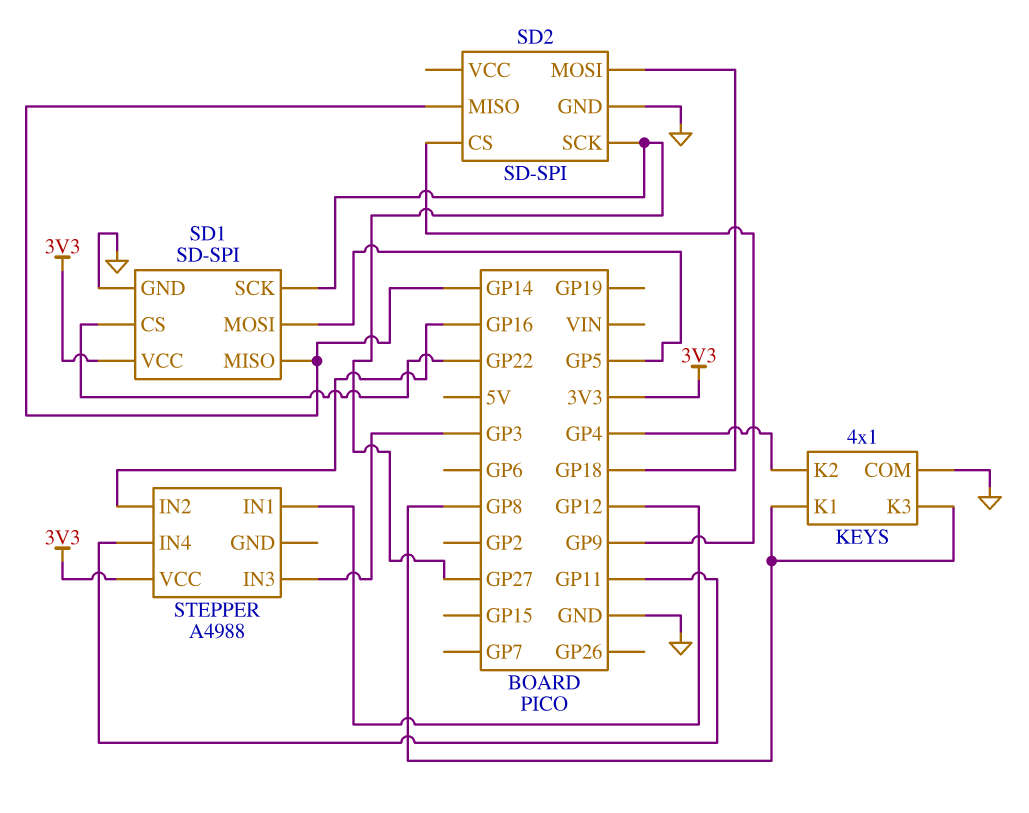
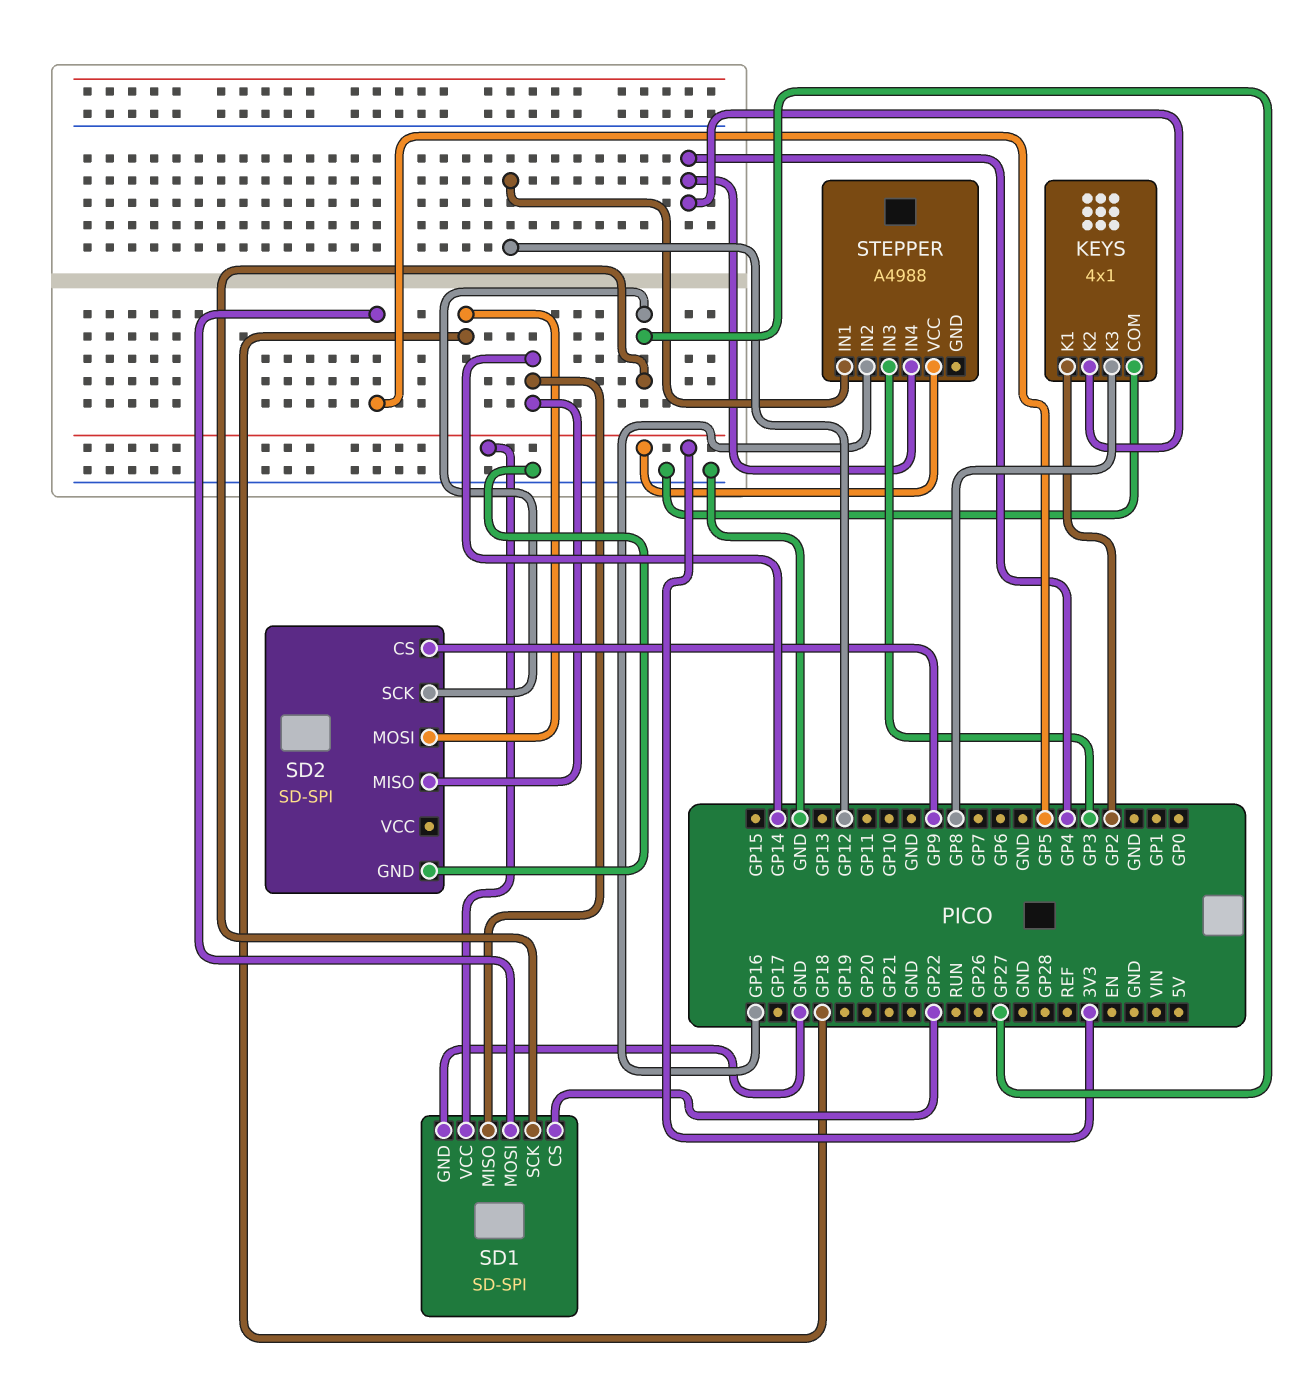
KEYS pin K1: GP8 -> GP2
STEPPER pin IN4: GP11 -> GP4

